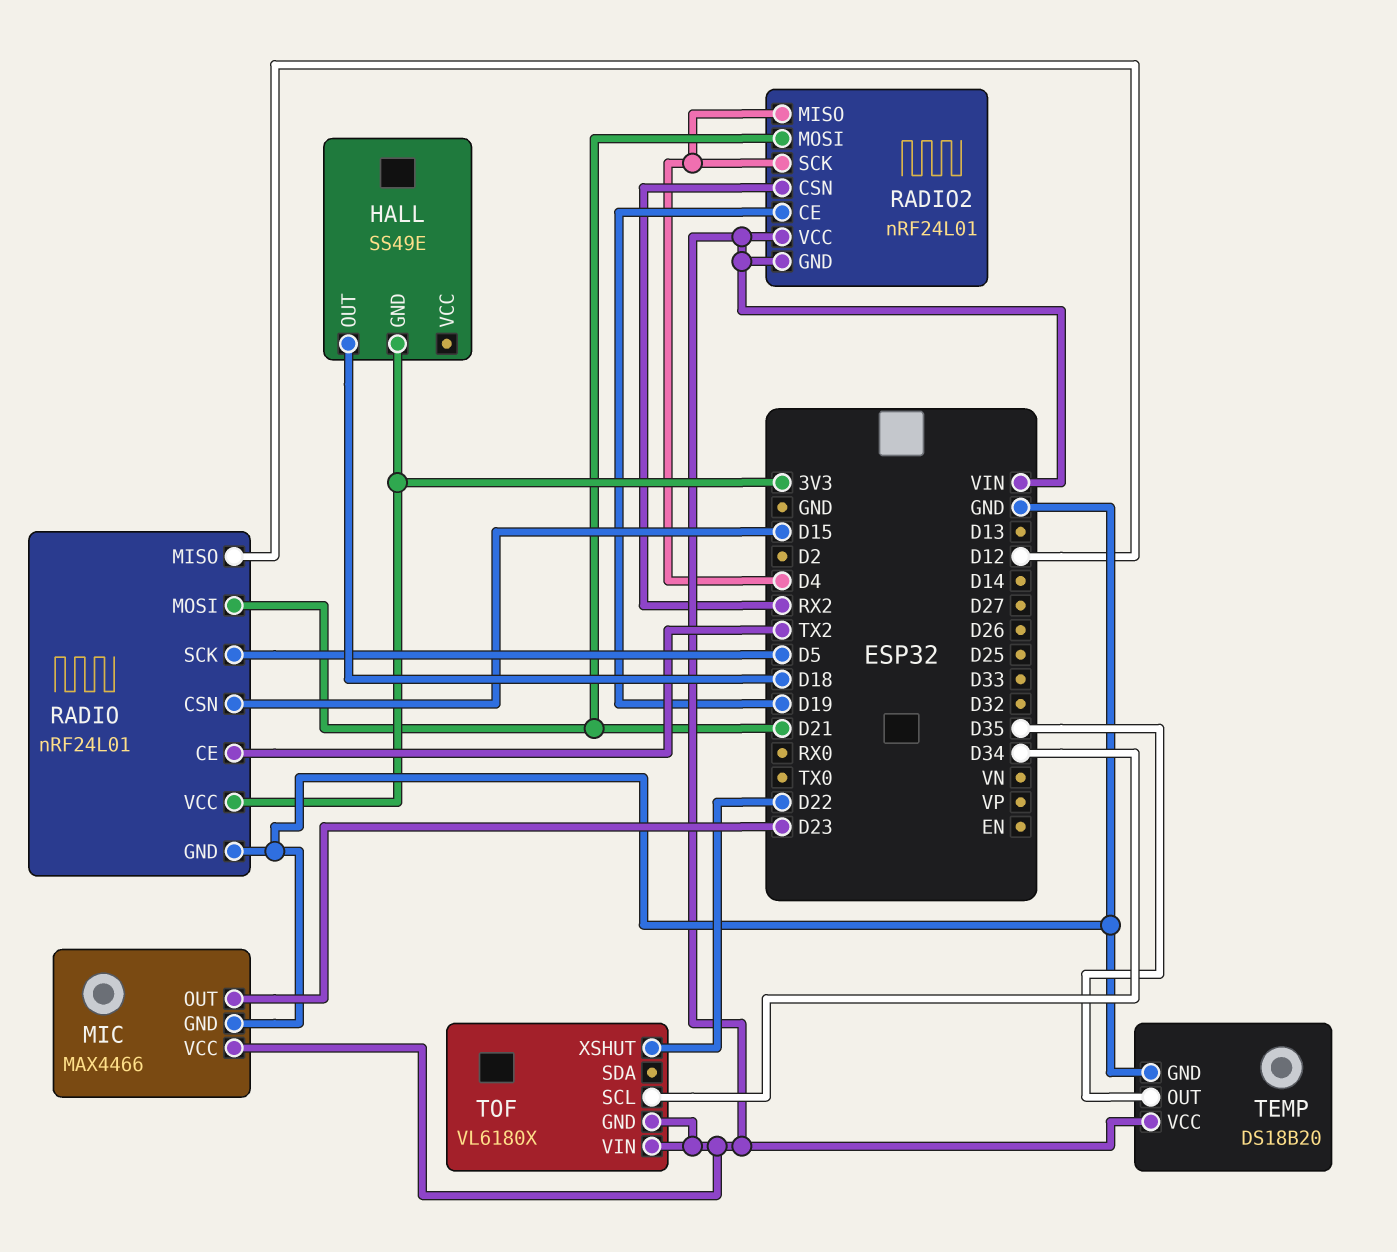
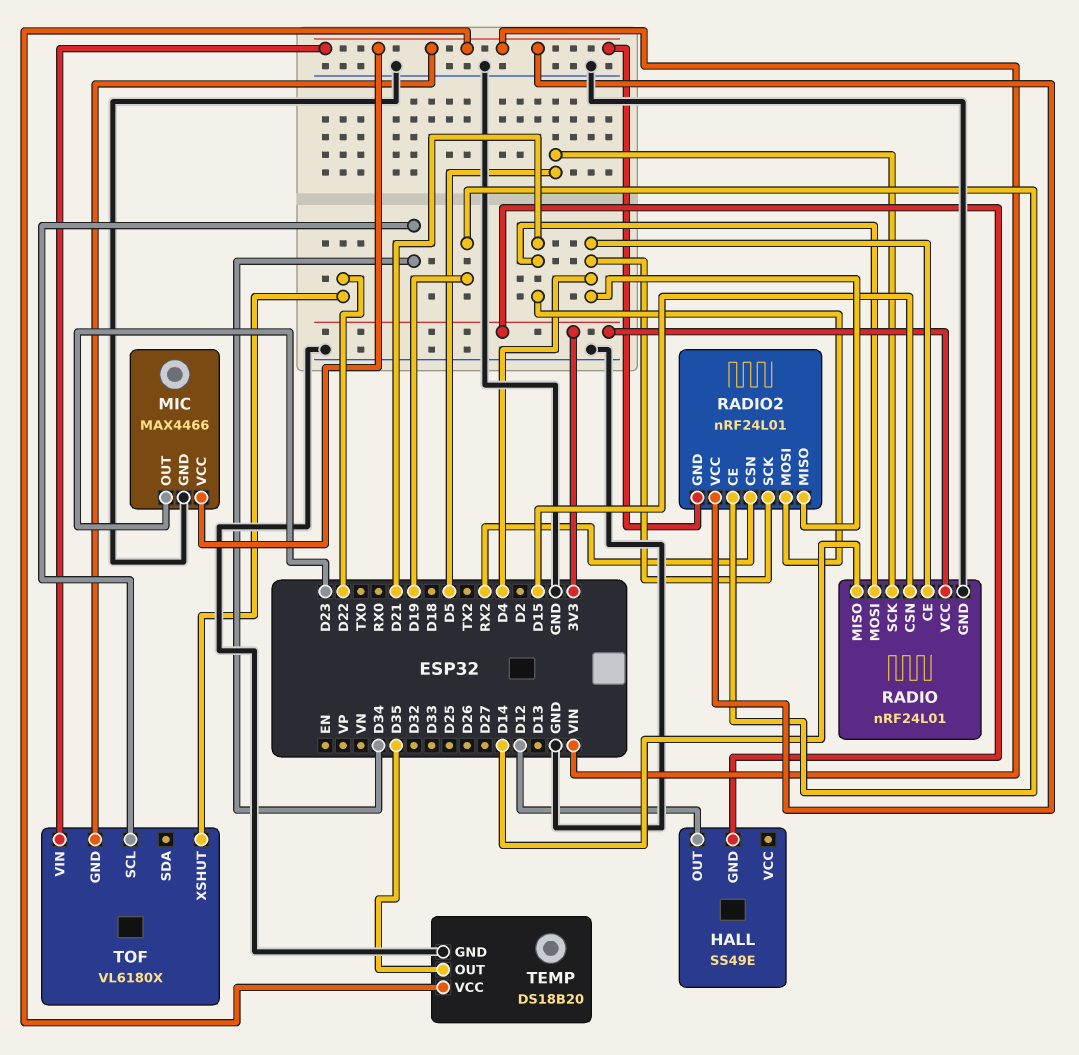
HALL pin OUT: D18 -> D12
RADIO pin CE: TX2 -> D4
RADIO pin MISO: D12 -> D14

